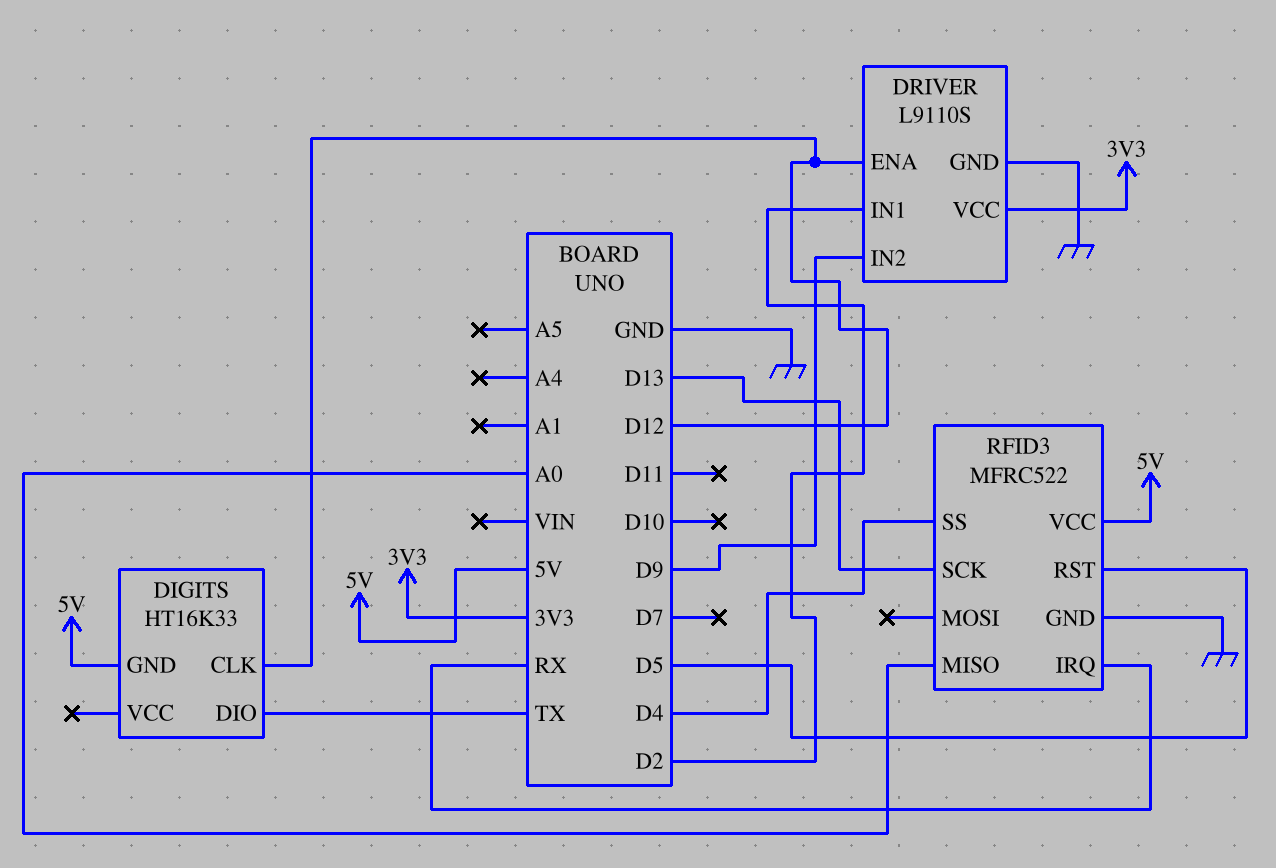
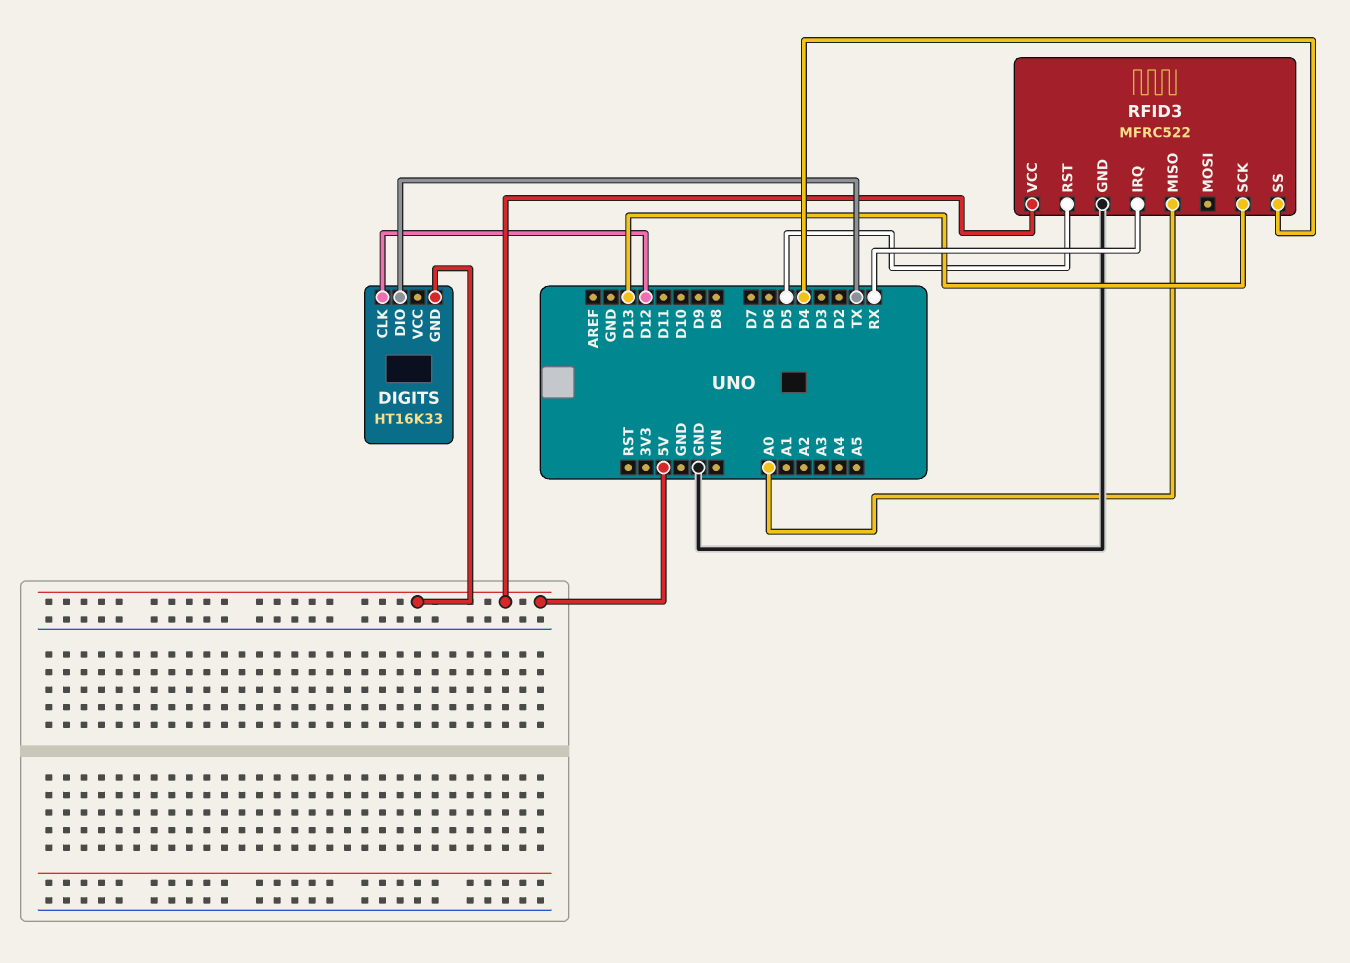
DRIVER: L9110S -> none
DRIVER pin ENA: D12 -> none
DRIVER pin GND: GND -> none
DRIVER pin IN1: D2 -> none
DRIVER pin IN2: D9 -> none
DRIVER pin VCC: 3V3 -> none

